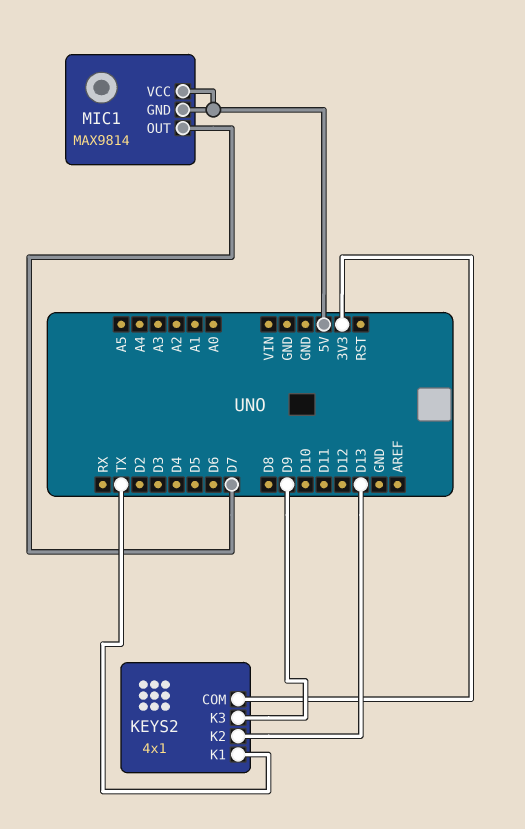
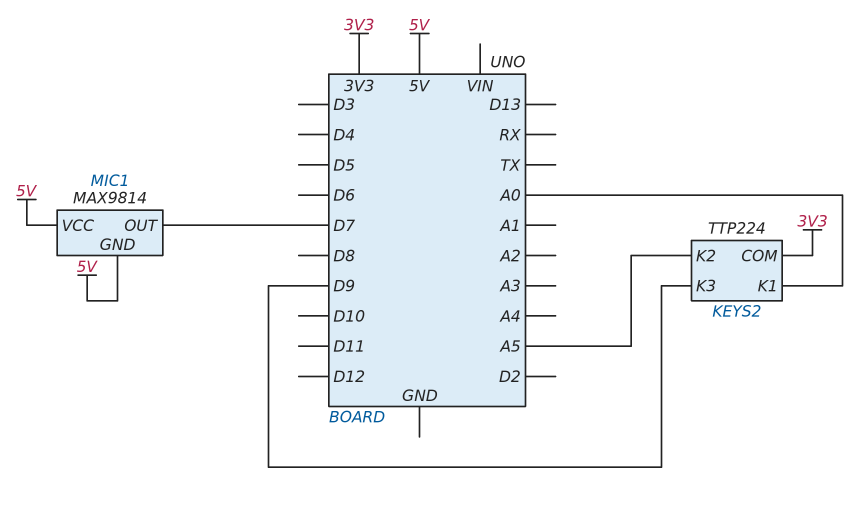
KEYS2: 4x1 -> TTP224
KEYS2 pin K1: TX -> A0
KEYS2 pin K2: D13 -> A5

